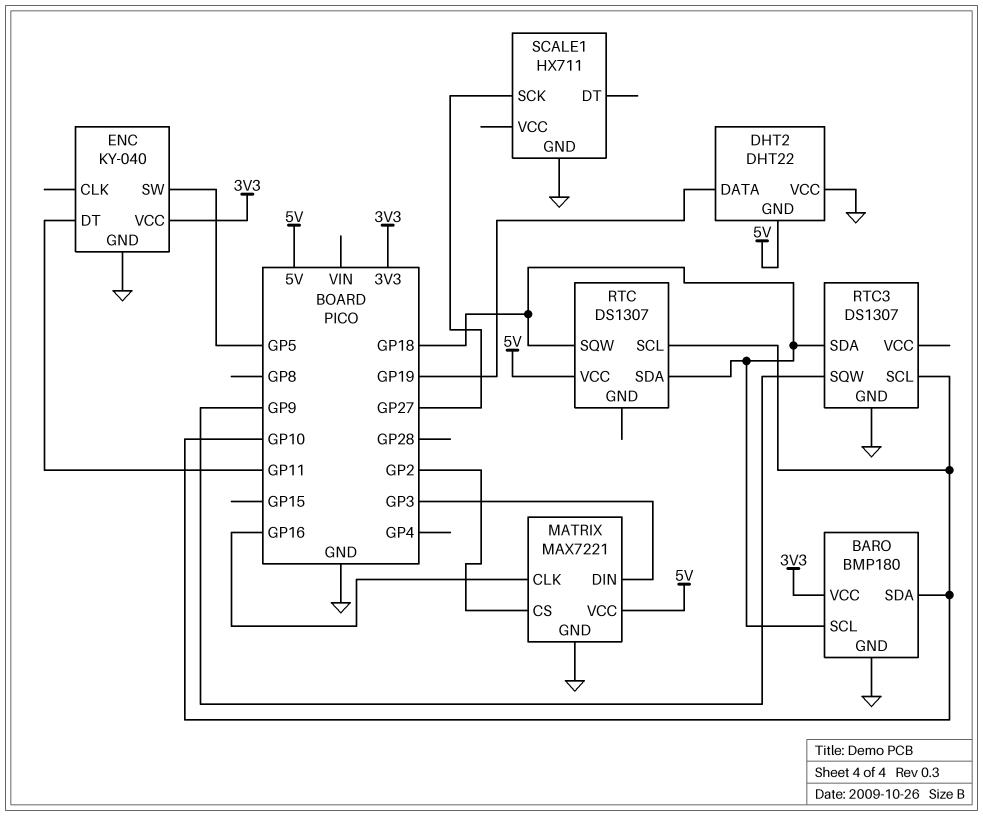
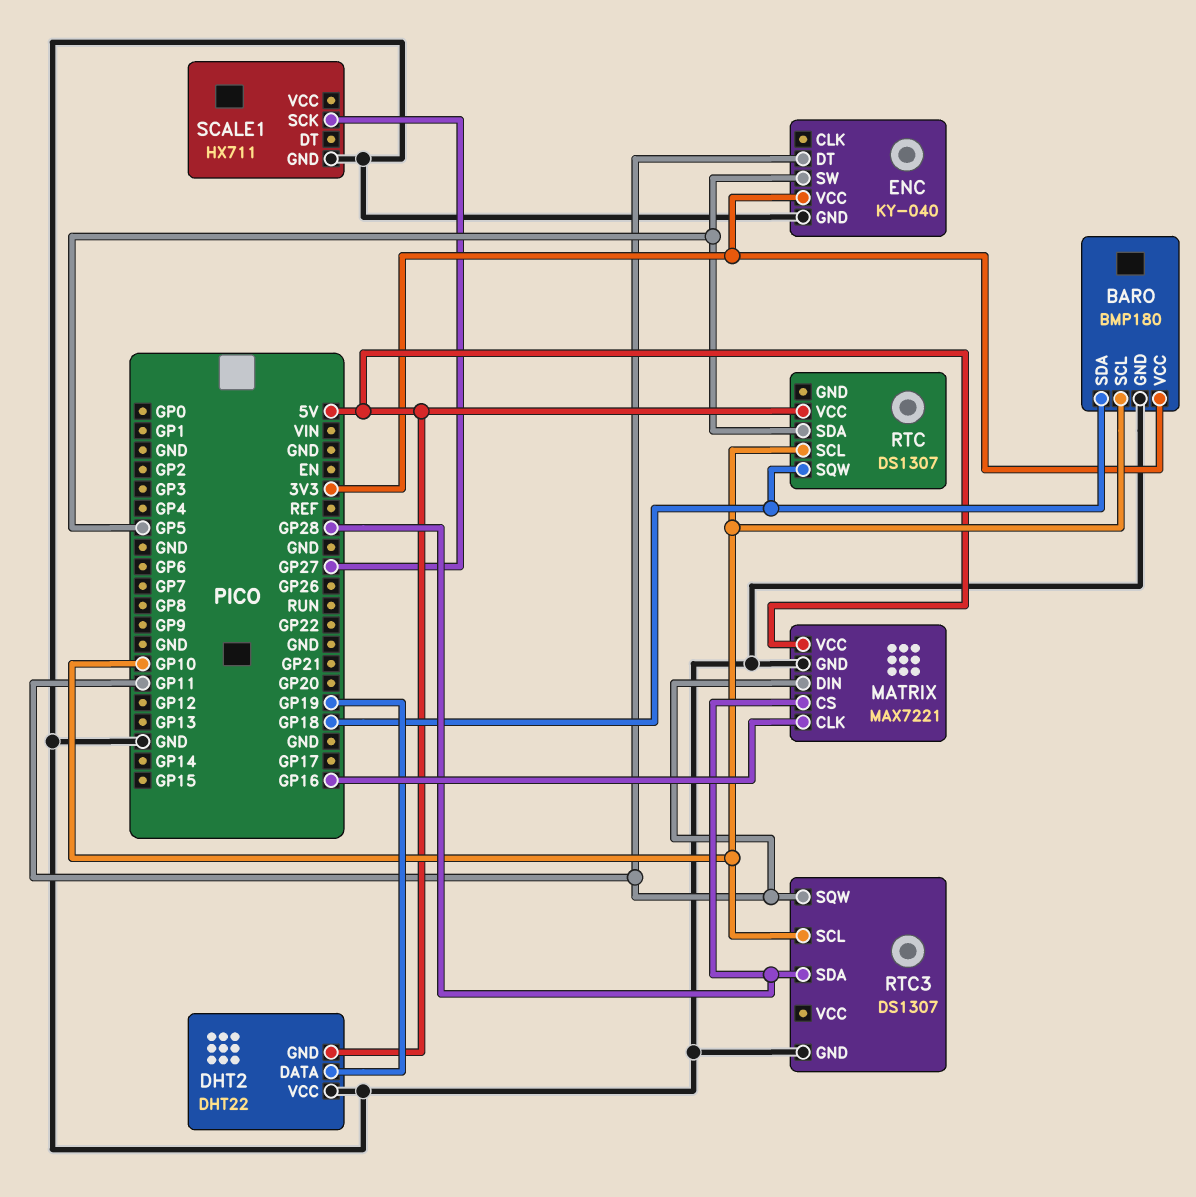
BARO pin SCL: GP18 -> GP10
BARO pin SDA: GP10 -> GP18
MATRIX pin CS: GP2 -> GP28
MATRIX pin DIN: GP3 -> GP11
RTC pin SDA: GP18 -> GP5
RTC3 pin SDA: GP18 -> GP28
RTC3 pin SQW: GP9 -> GP11

